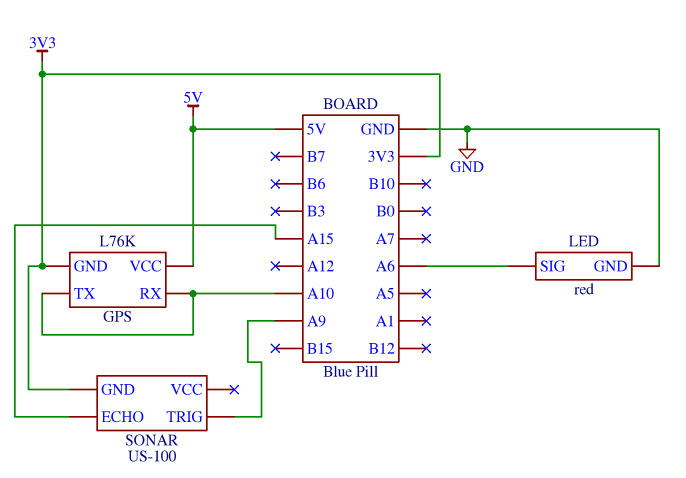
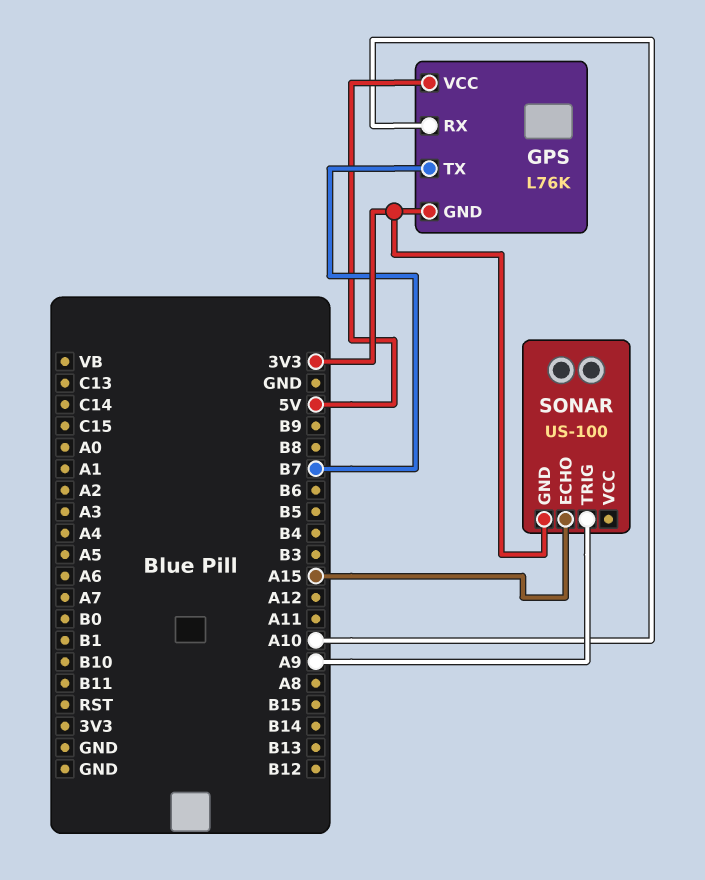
GPS pin TX: A10 -> B7
LED: red -> none
LED pin GND: GND -> none
LED pin SIG: A6 -> none

